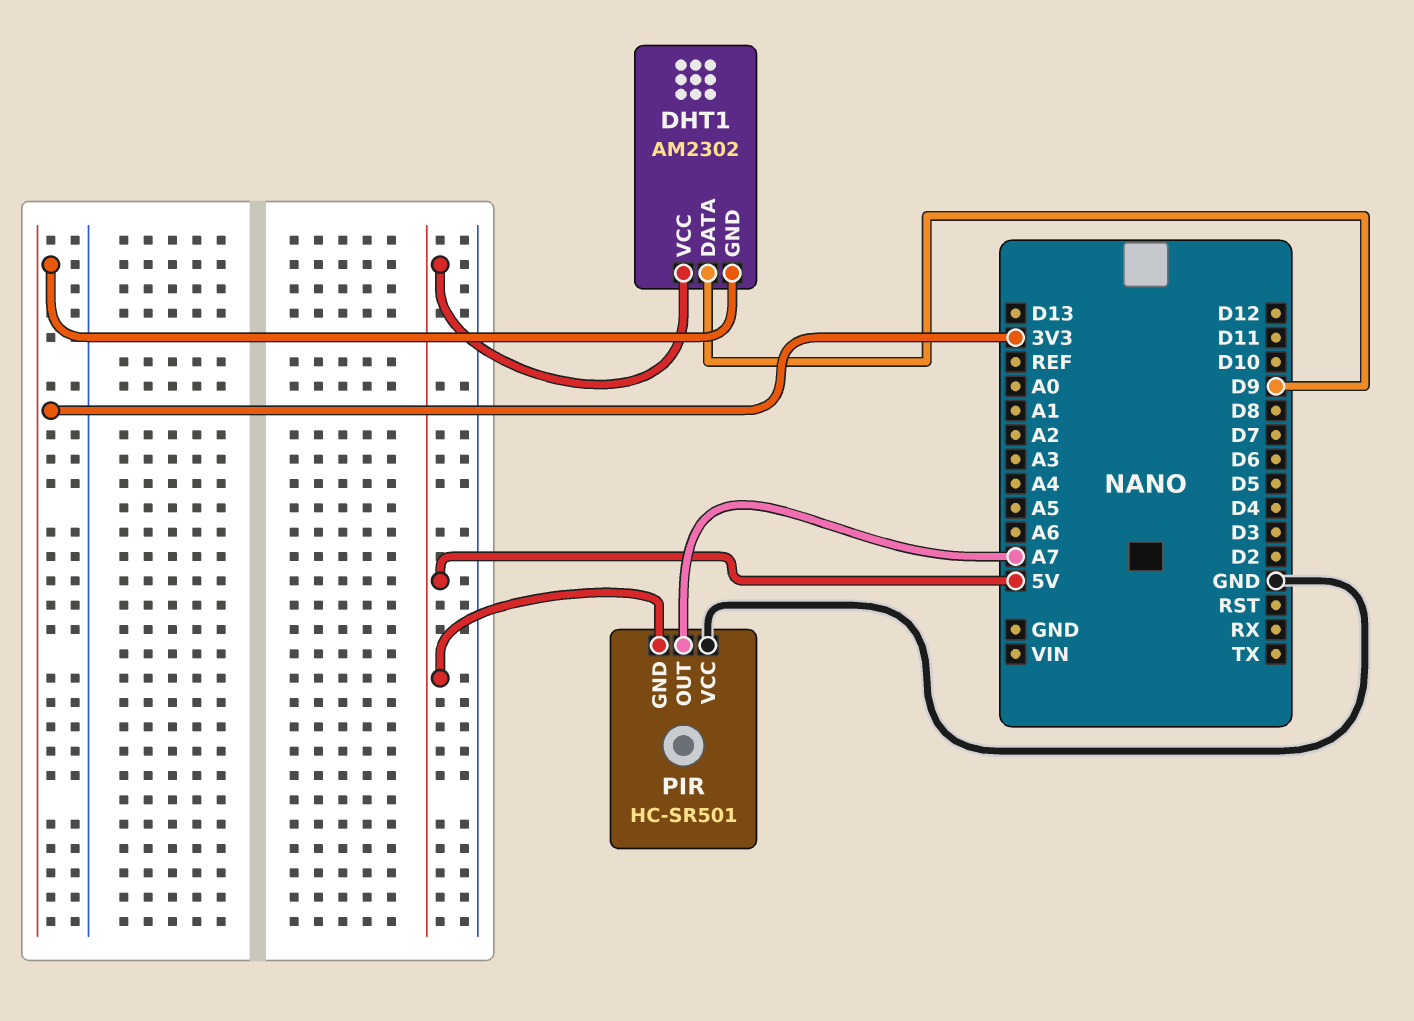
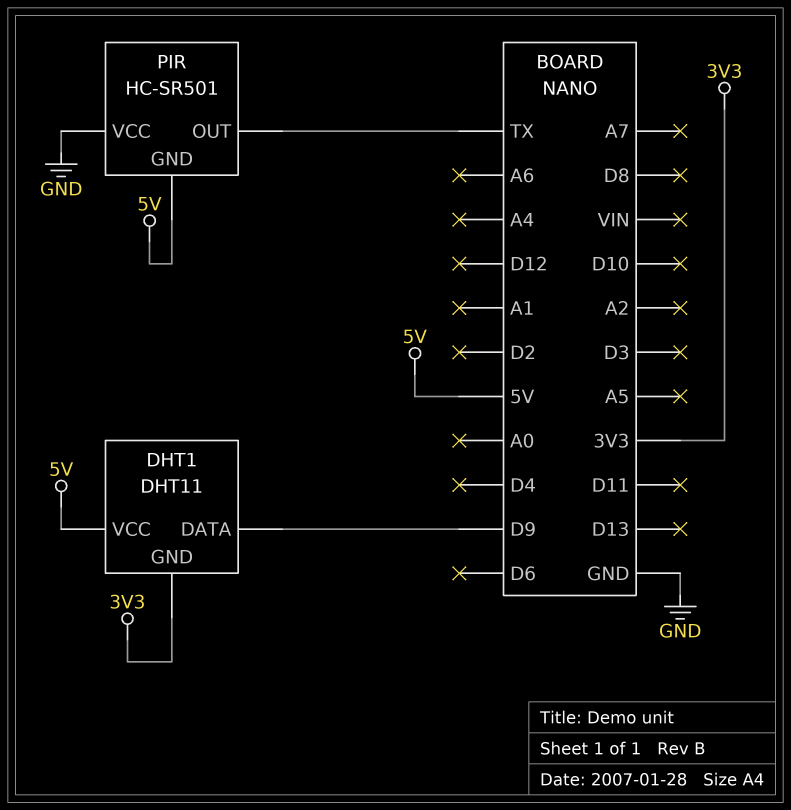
DHT1: AM2302 -> DHT11
PIR pin OUT: A7 -> TX

